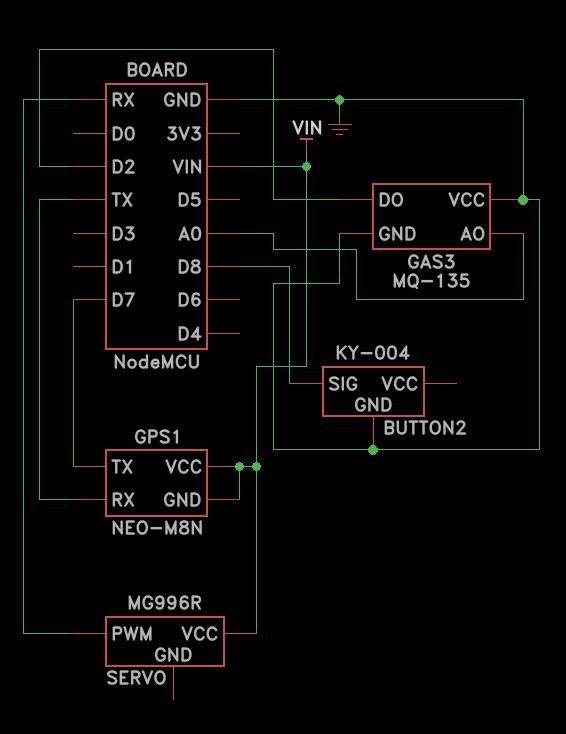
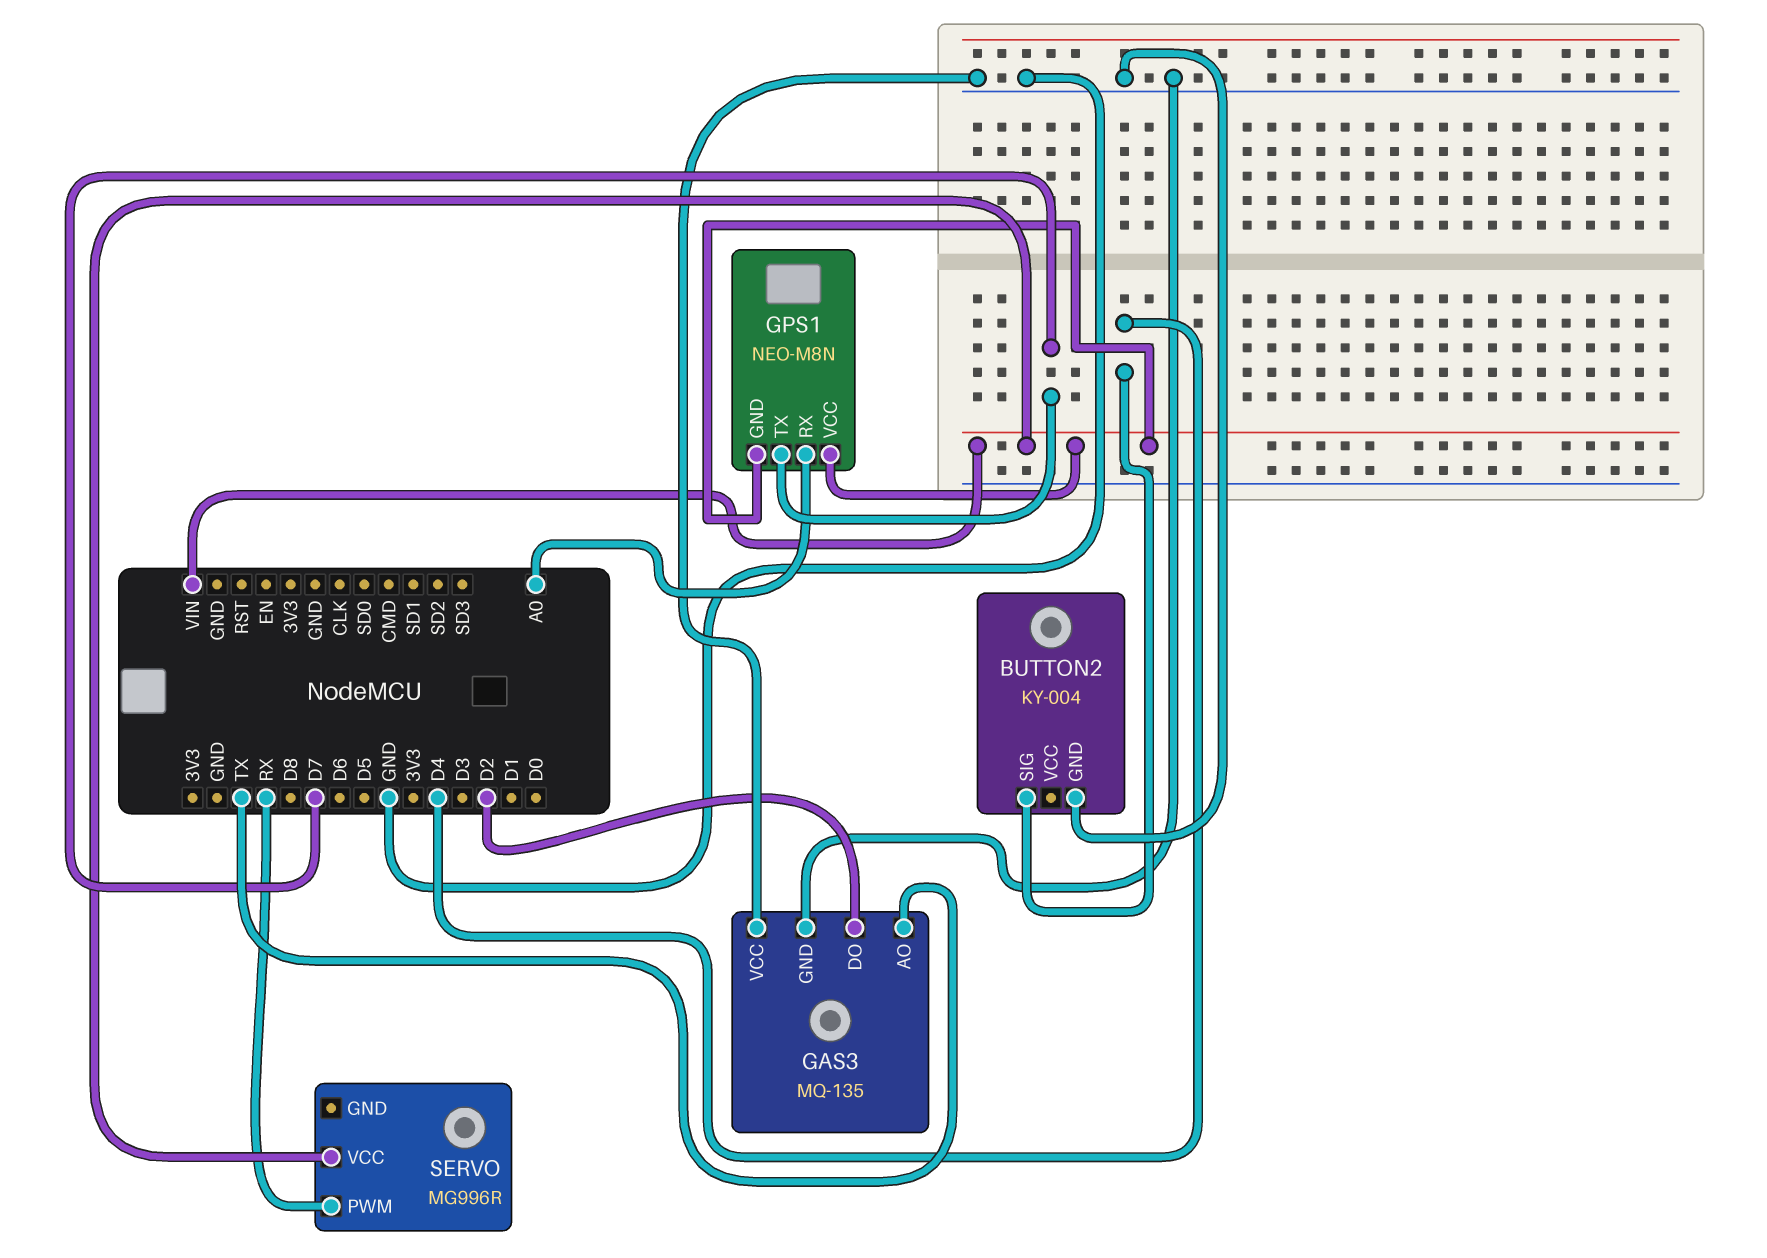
BUTTON2 pin SIG: D8 -> D4
GAS3 pin AO: A0 -> TX
GPS1 pin RX: TX -> A0

